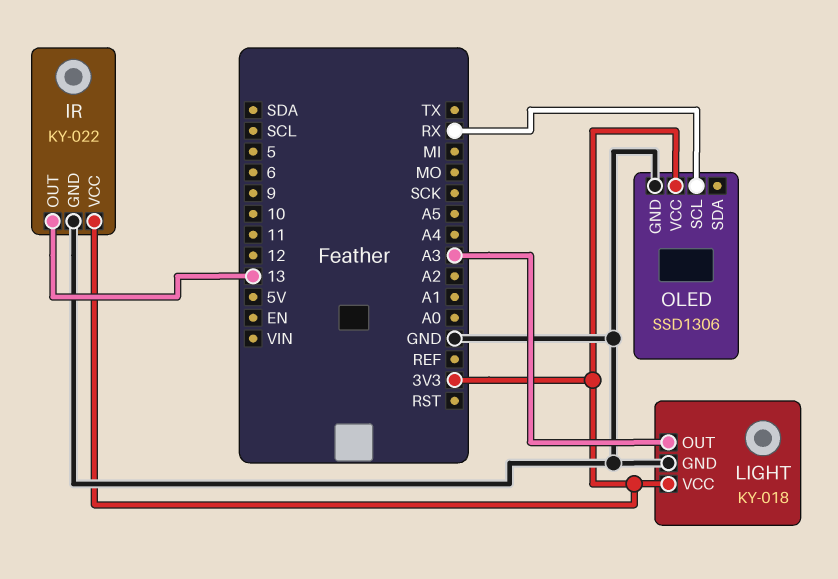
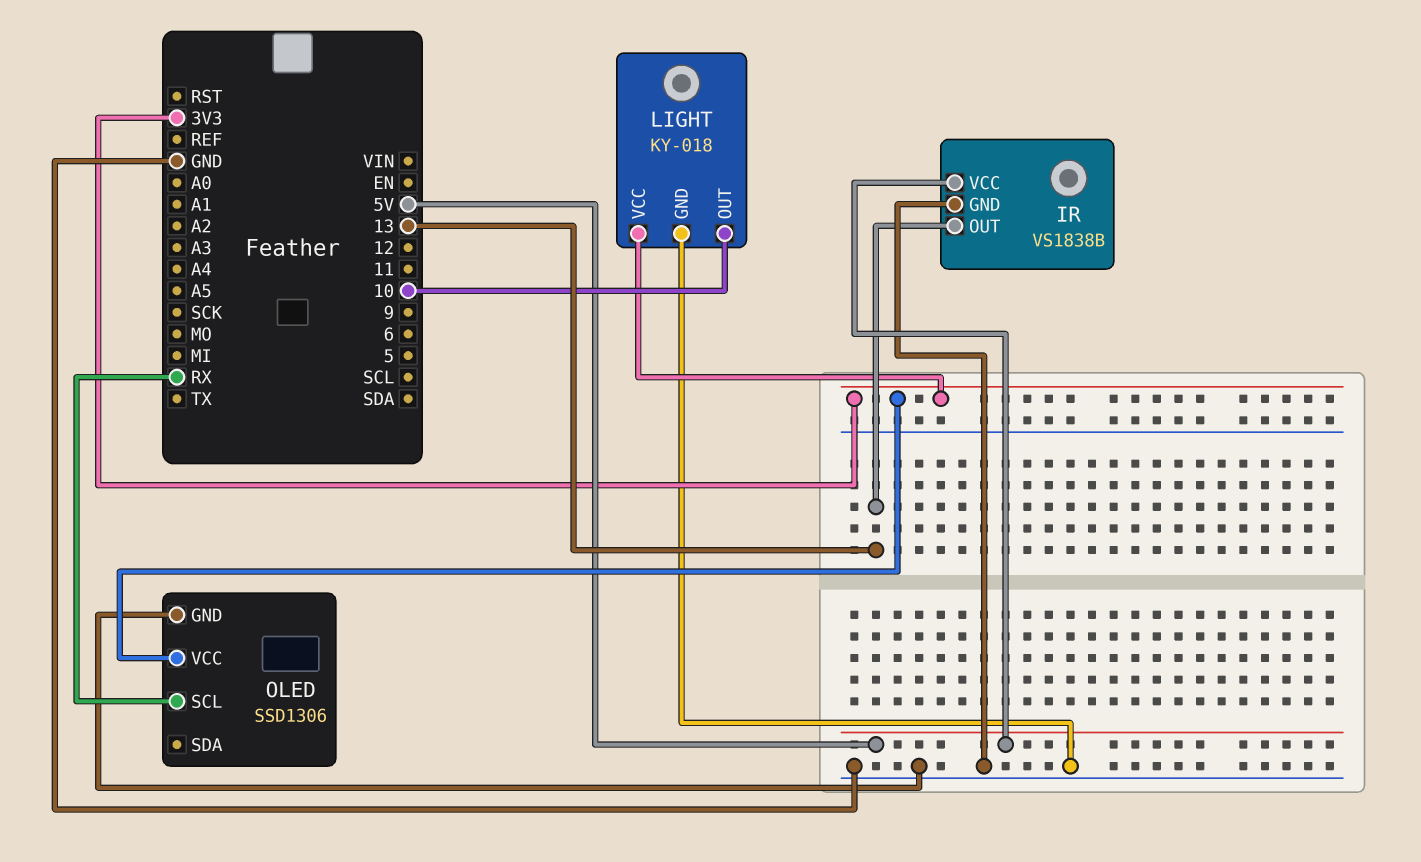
IR: KY-022 -> VS1838B
IR pin VCC: 3V3 -> 5V
LIGHT pin OUT: A3 -> 10

